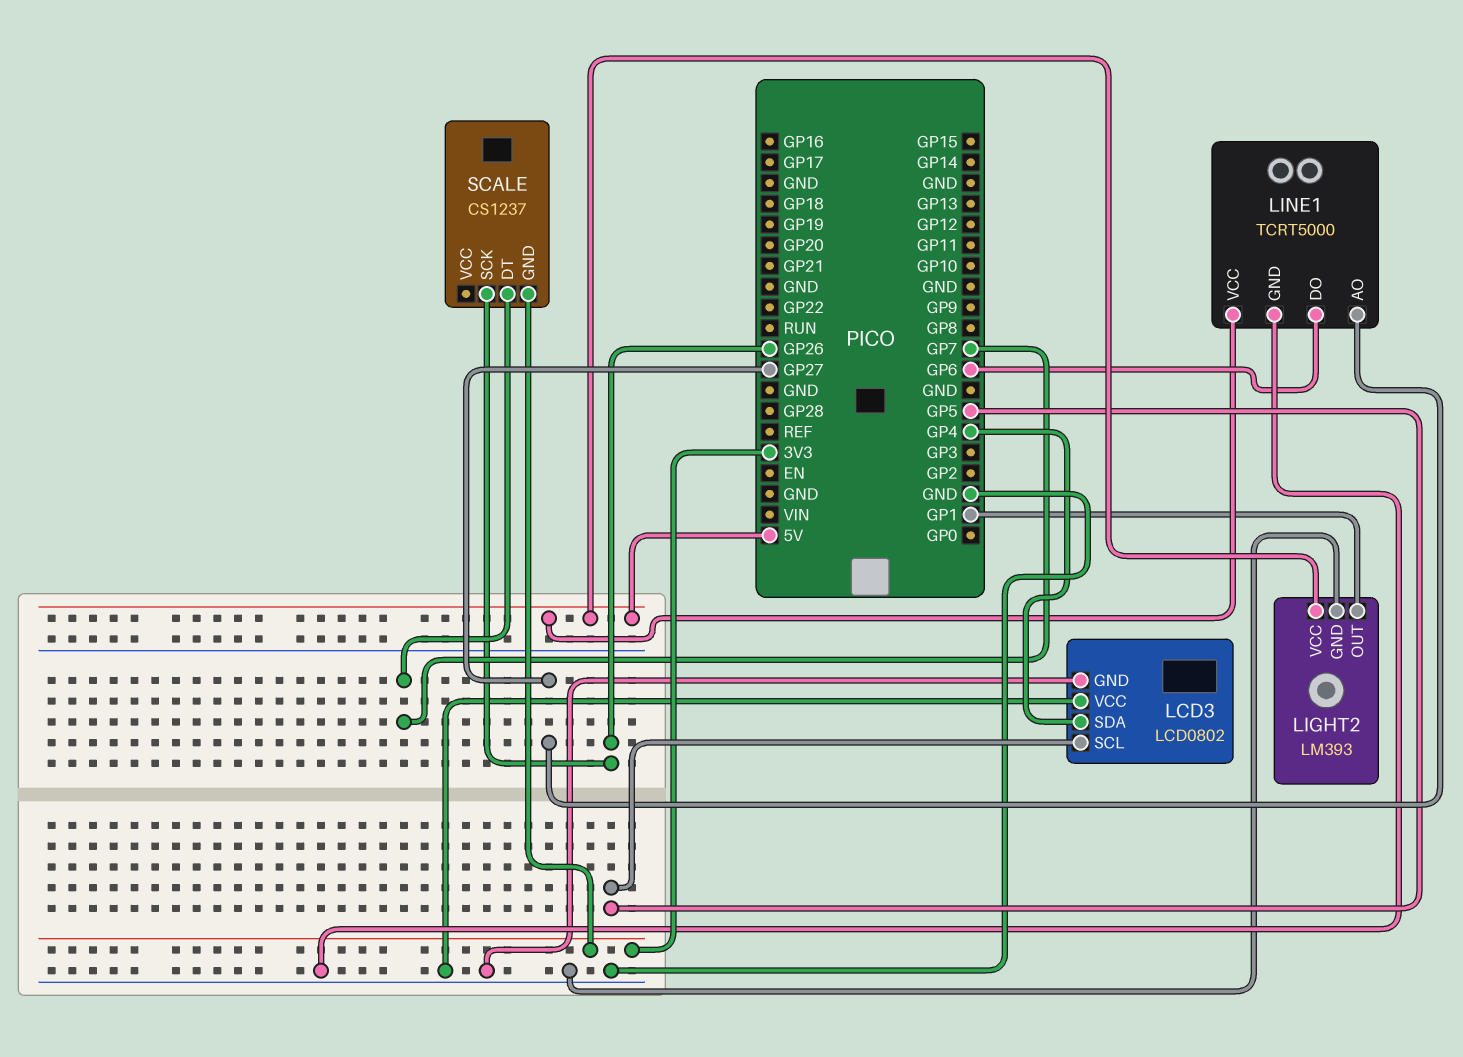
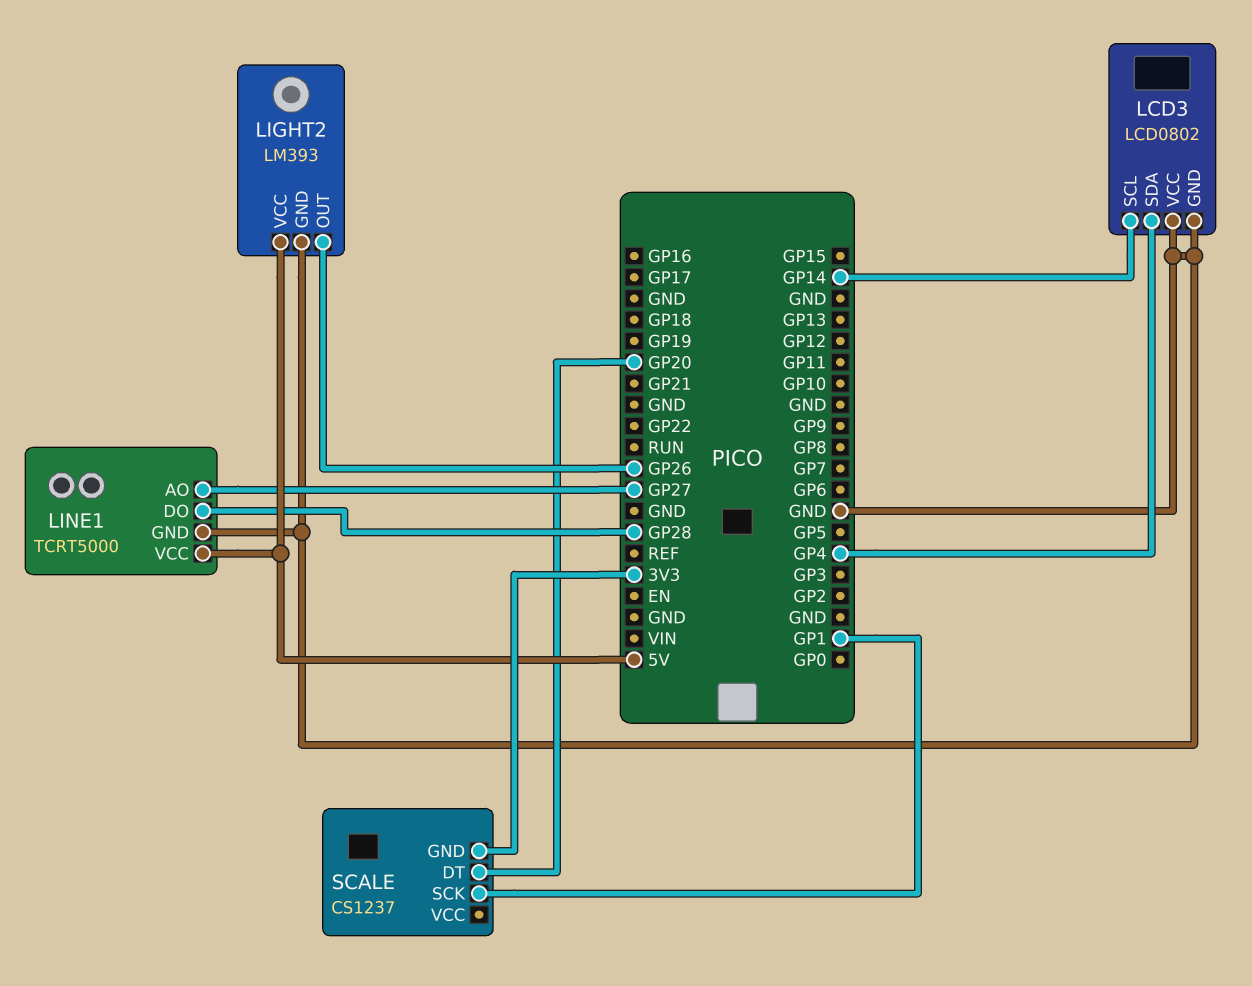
LCD3 pin SCL: GP5 -> GP14
LIGHT2 pin OUT: GP1 -> GP26
LINE1 pin DO: GP6 -> GP28
SCALE pin DT: GP7 -> GP20
SCALE pin SCK: GP26 -> GP1

